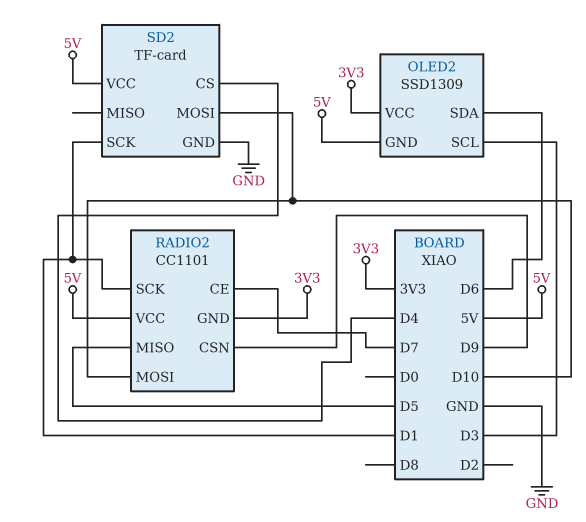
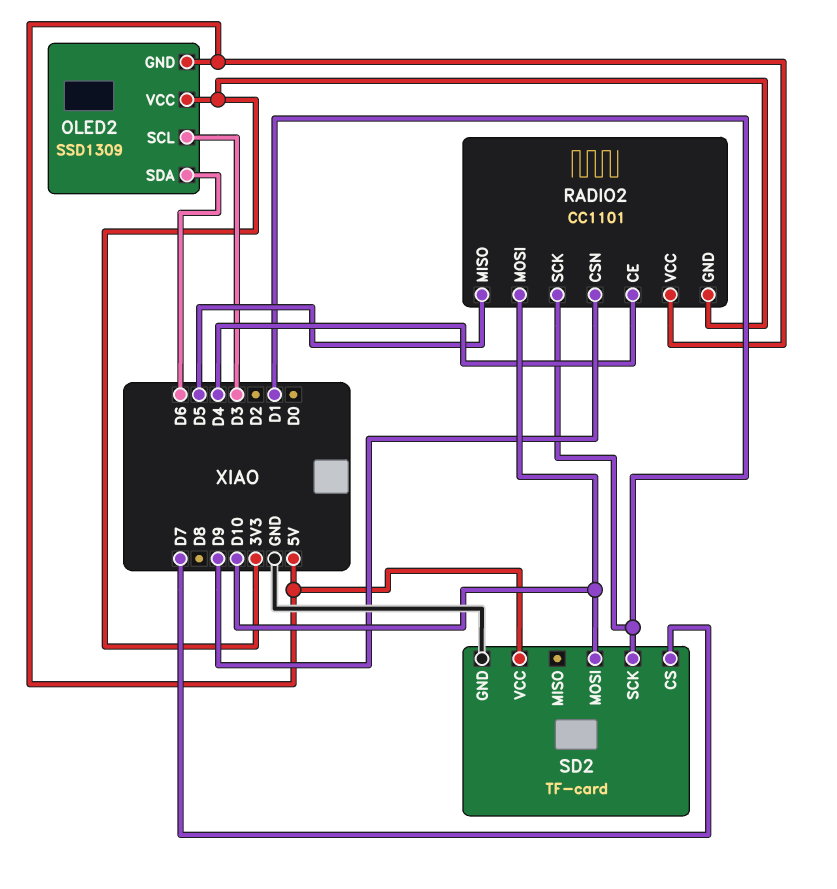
RADIO2 pin CE: D7 -> D4
SD2 pin CS: D4 -> D7

